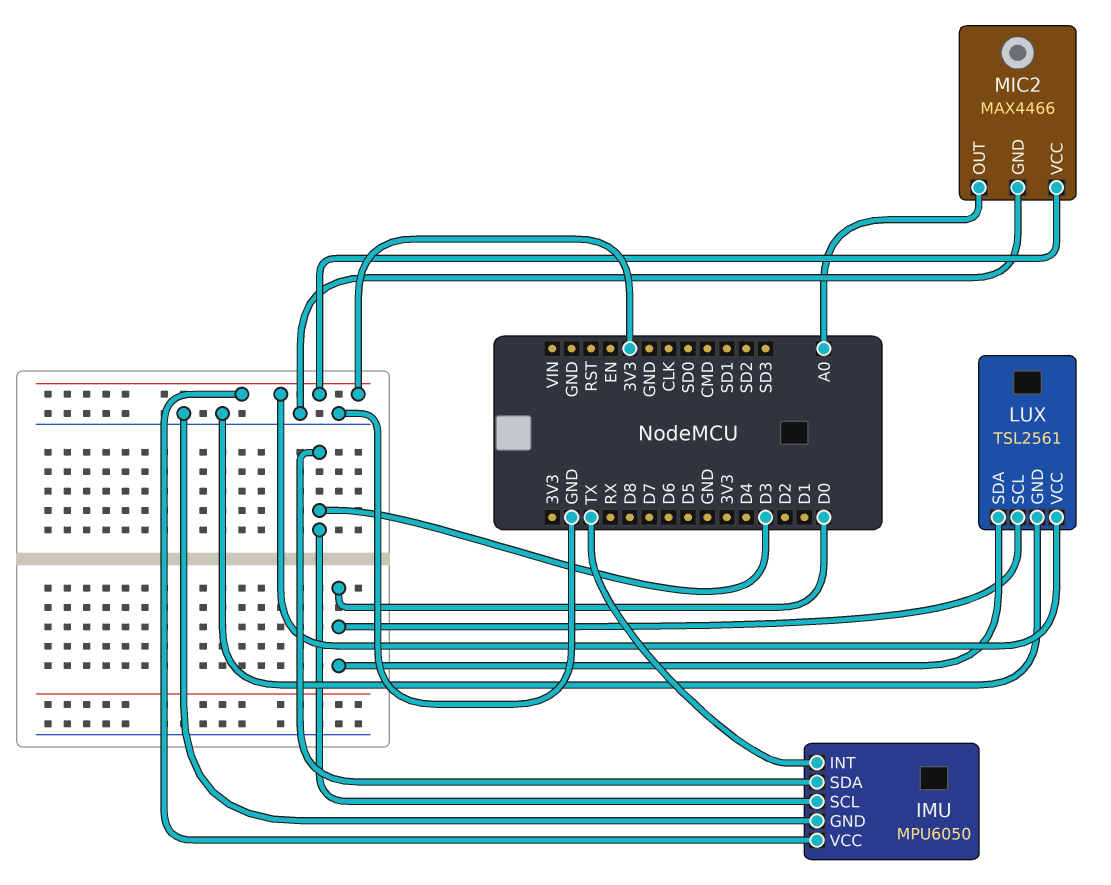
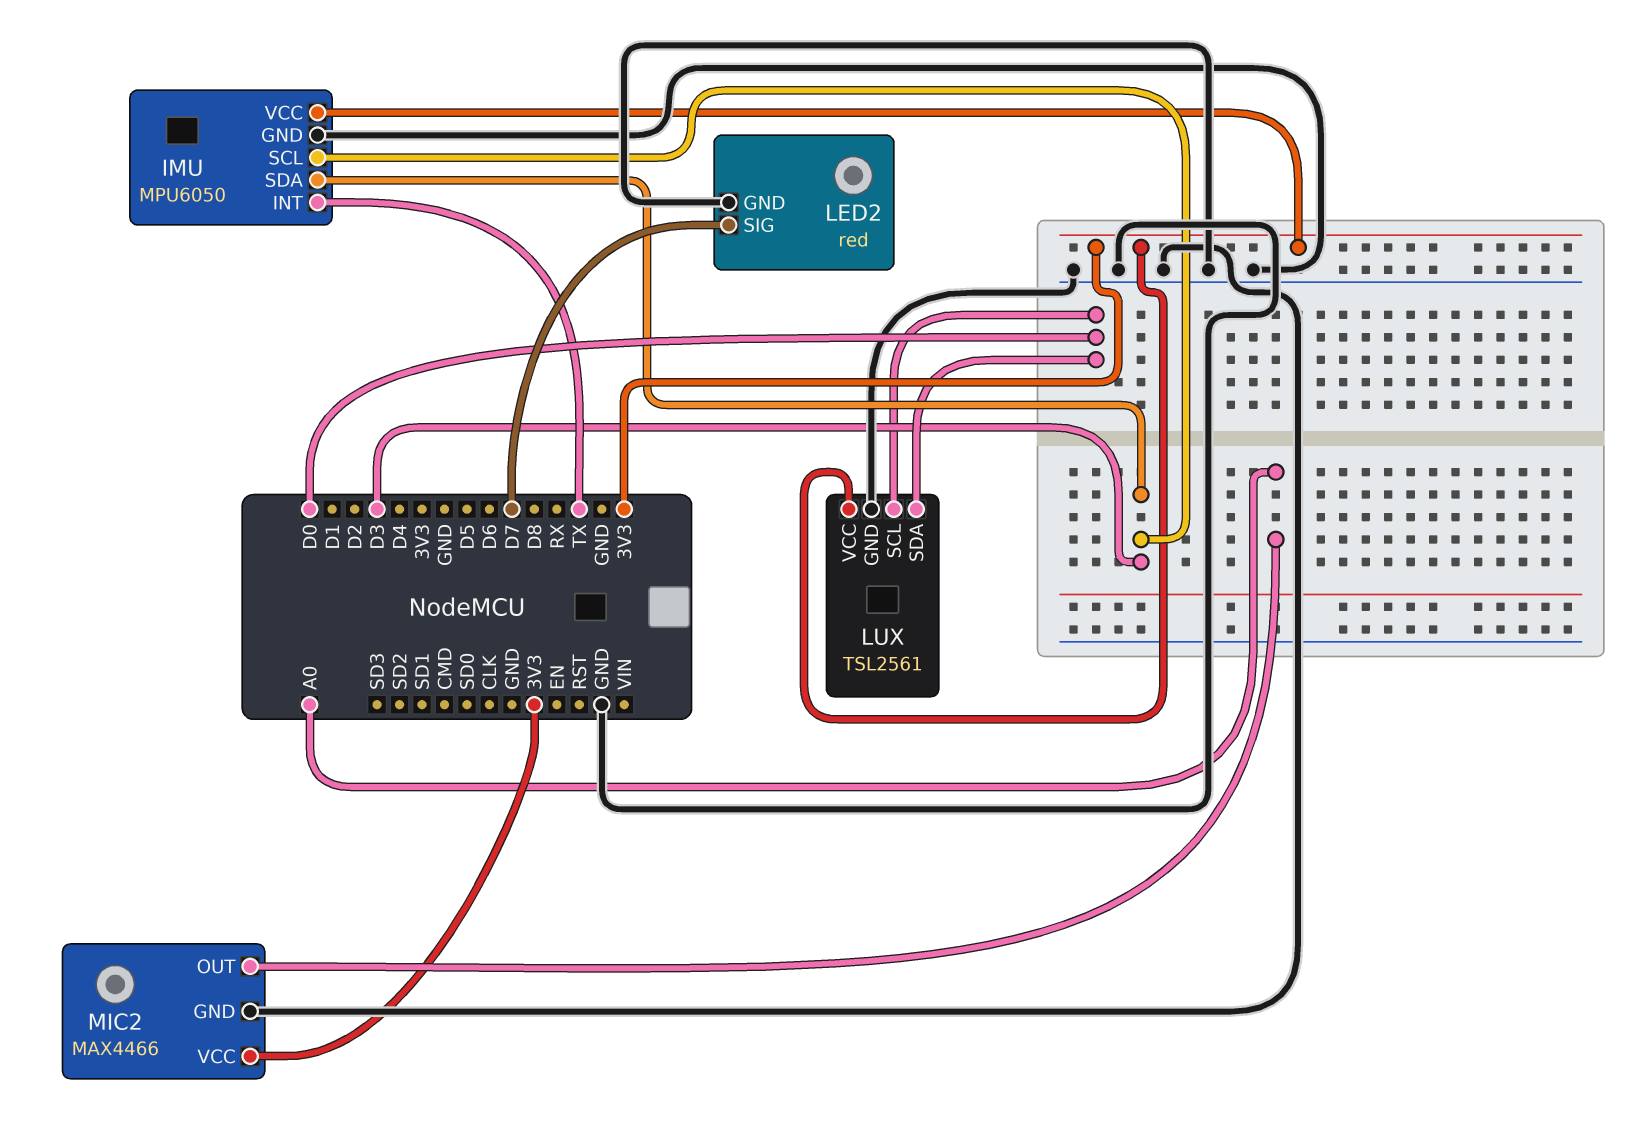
LED2: none -> red
LED2 pin GND: none -> GND
LED2 pin SIG: none -> D7

